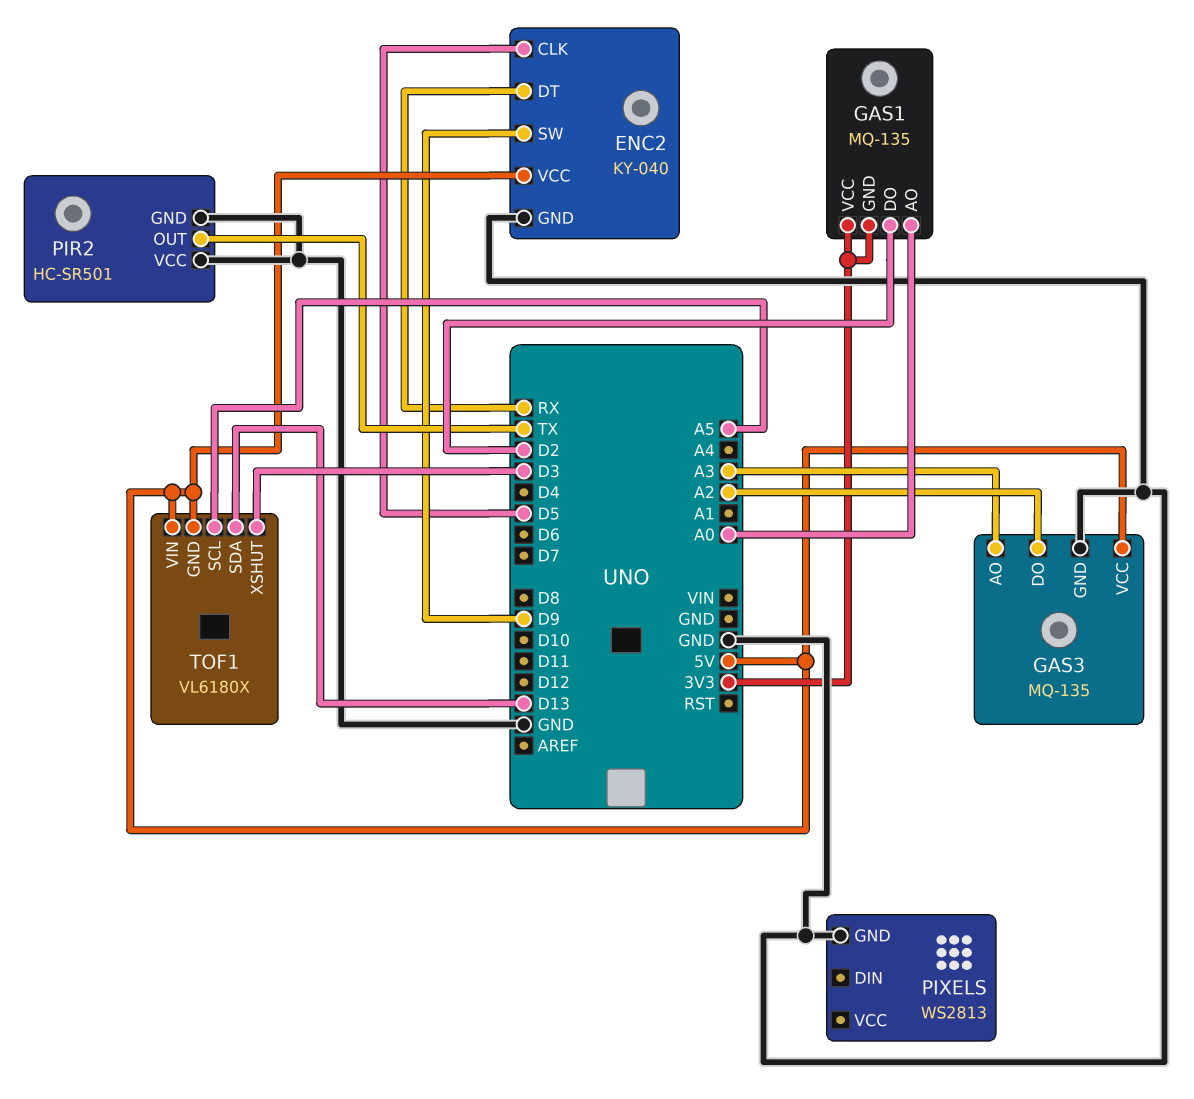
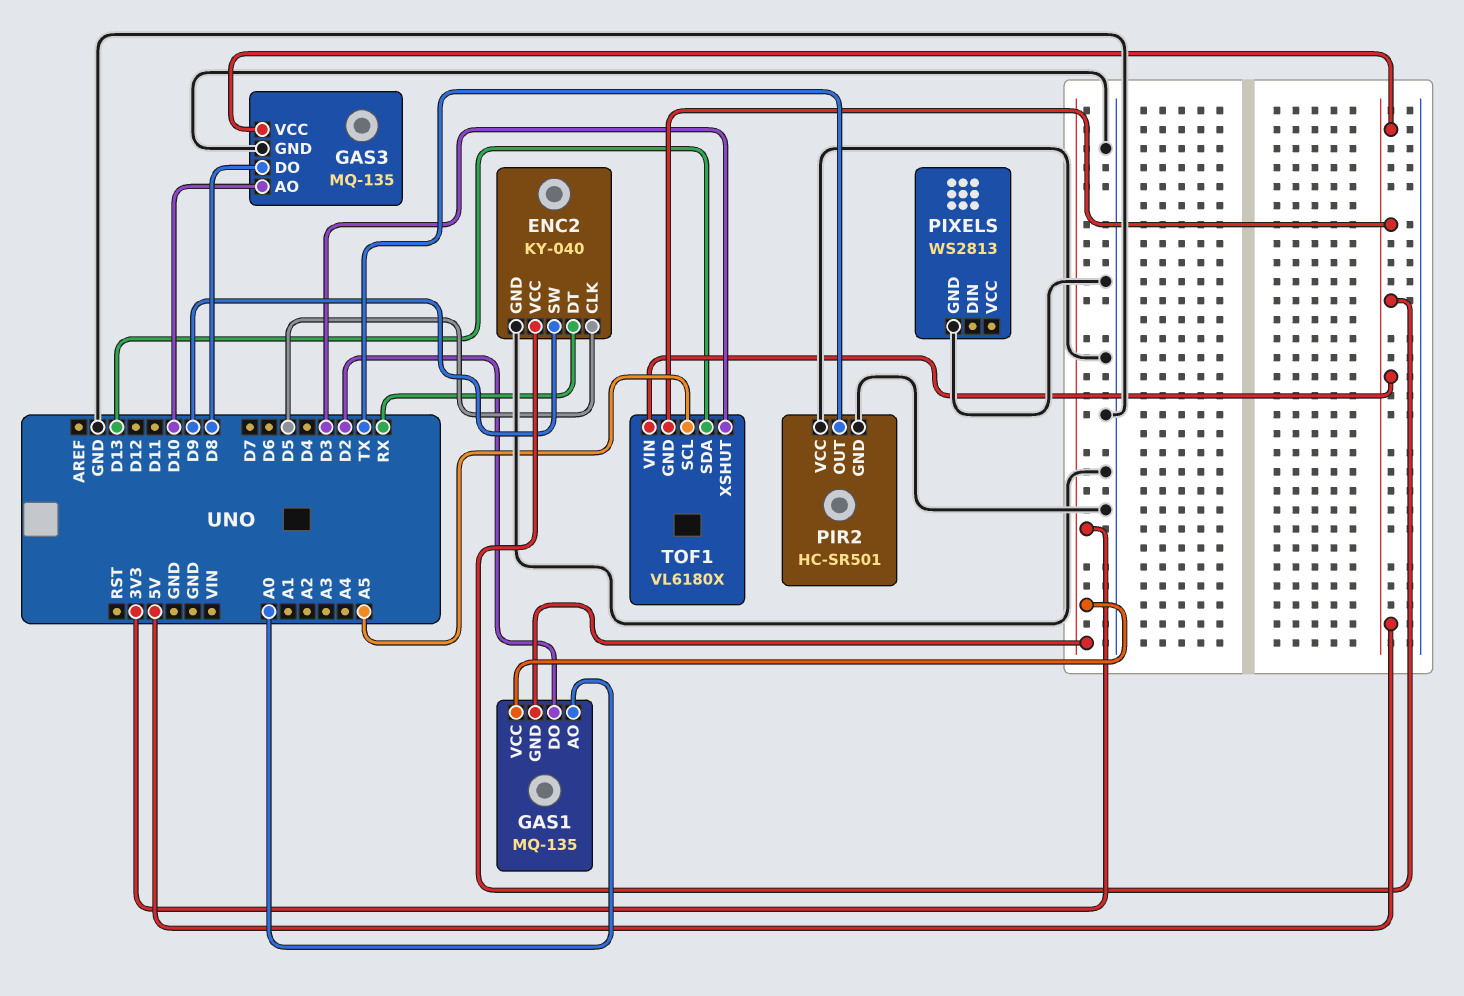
GAS3 pin AO: A3 -> D10
GAS3 pin DO: A2 -> D8

